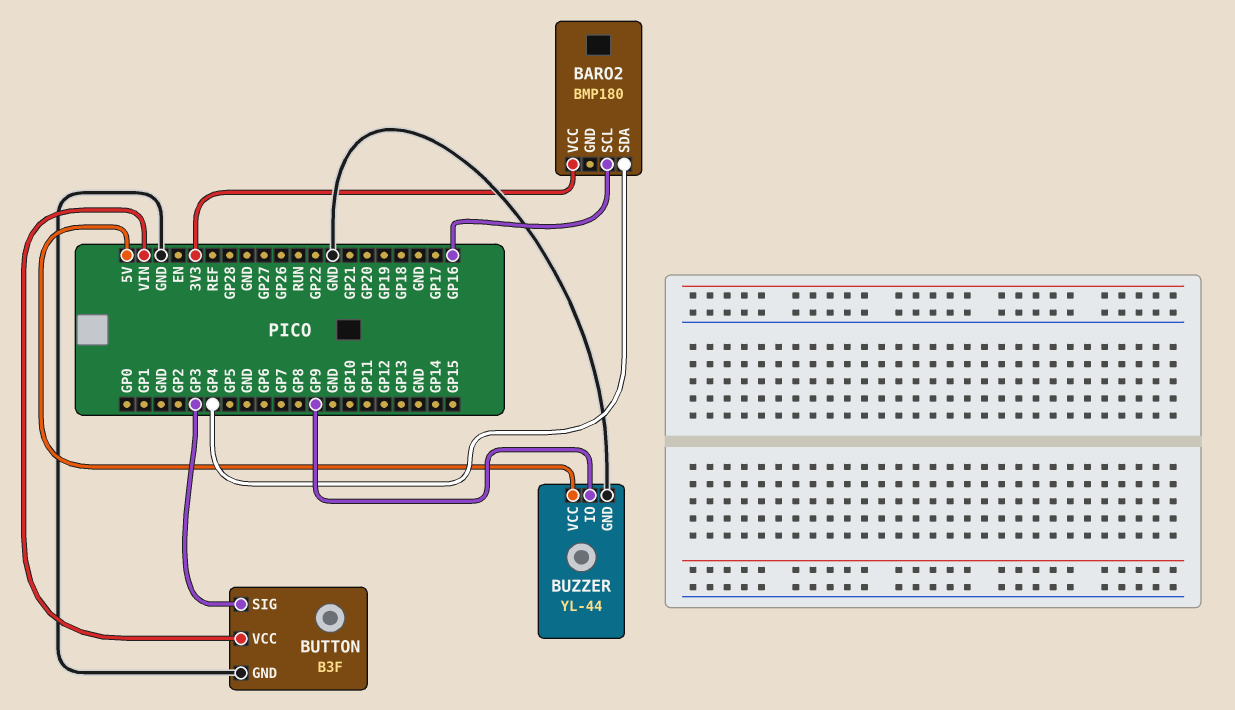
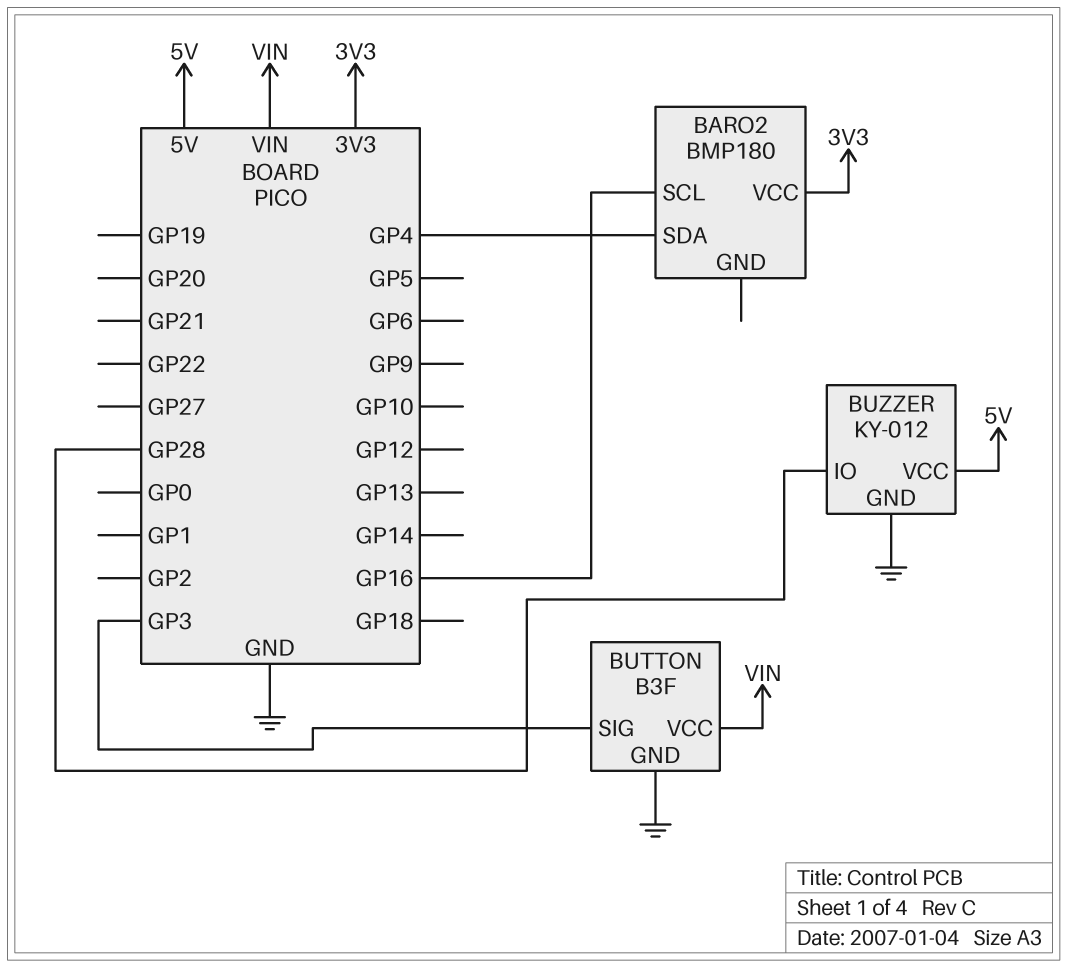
BUZZER: YL-44 -> KY-012
BUZZER pin IO: GP9 -> GP28

